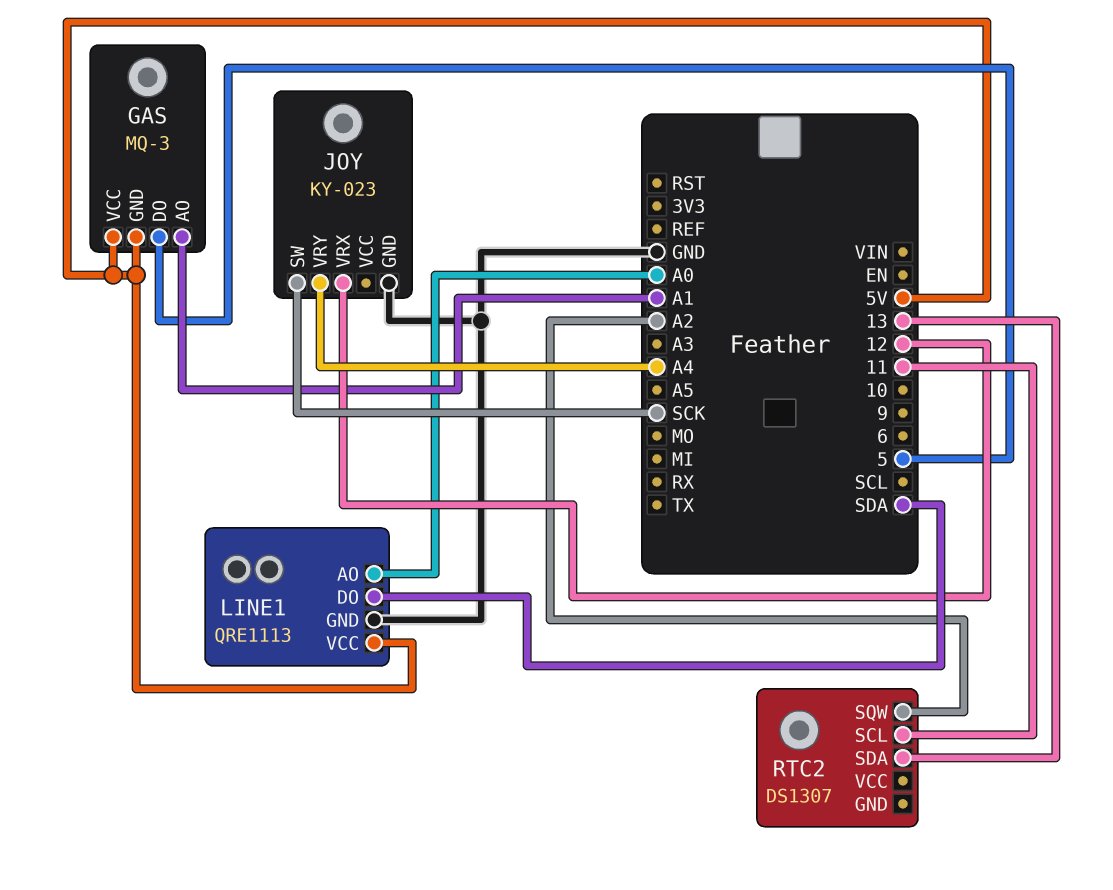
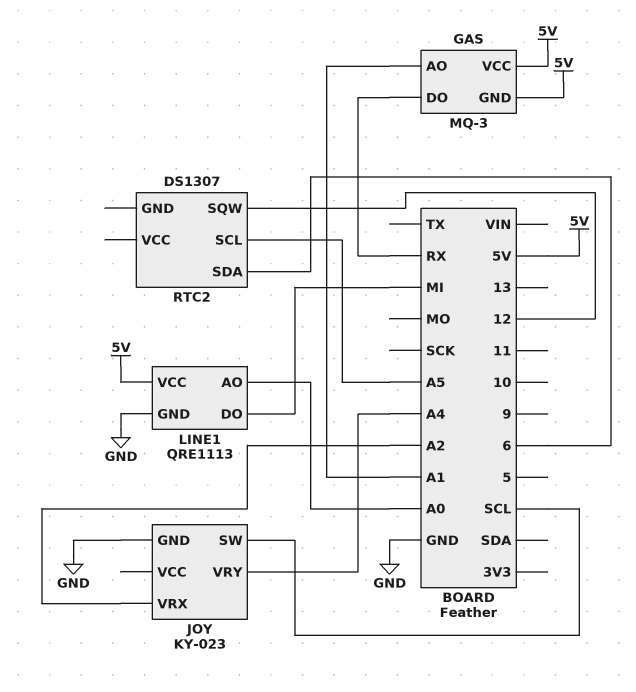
GAS pin DO: 5 -> RX
JOY pin SW: SCK -> SCL
JOY pin VRX: 12 -> A2
LINE1 pin DO: SDA -> MI
RTC2 pin SCL: 11 -> A5
RTC2 pin SDA: 13 -> 6
RTC2 pin SQW: A2 -> 12

